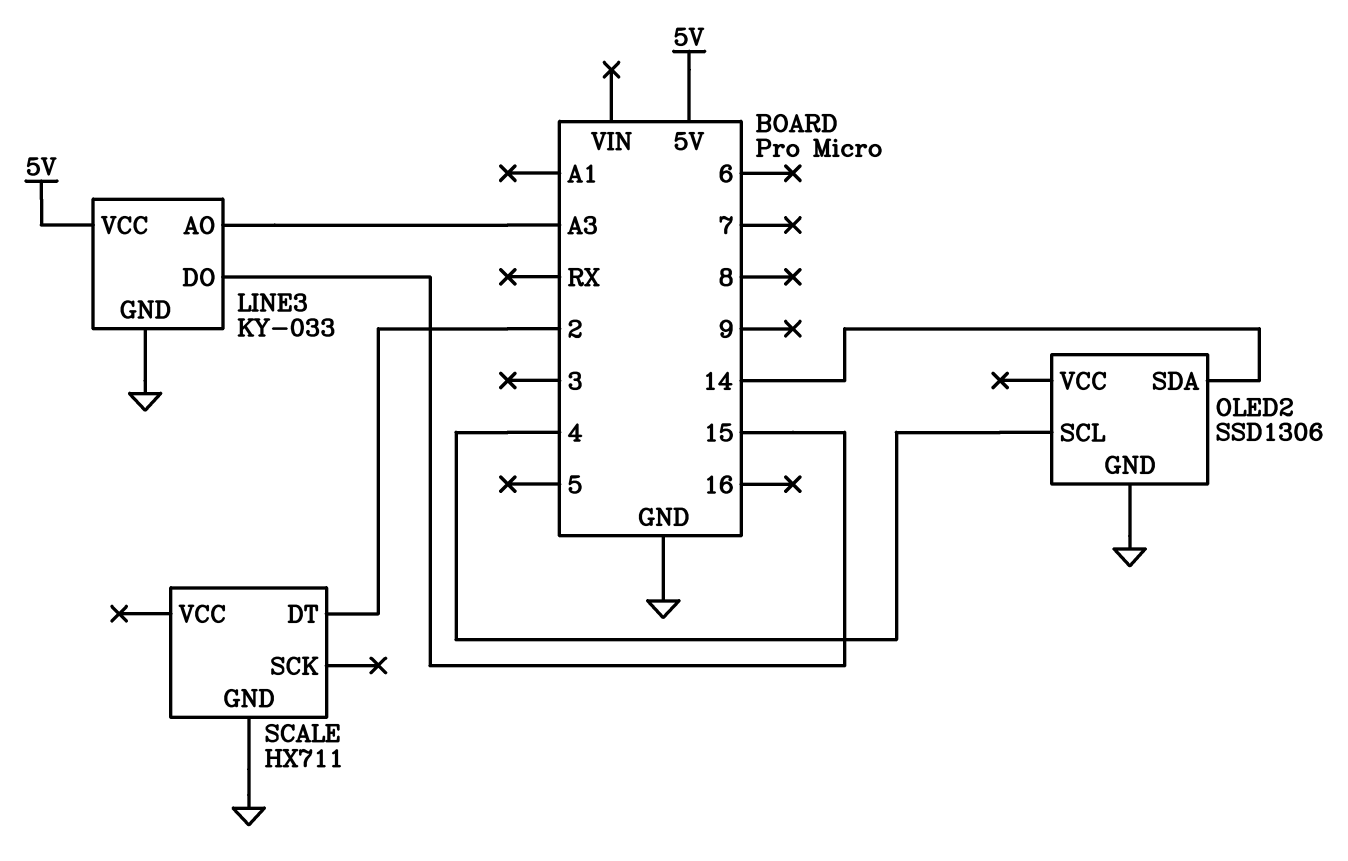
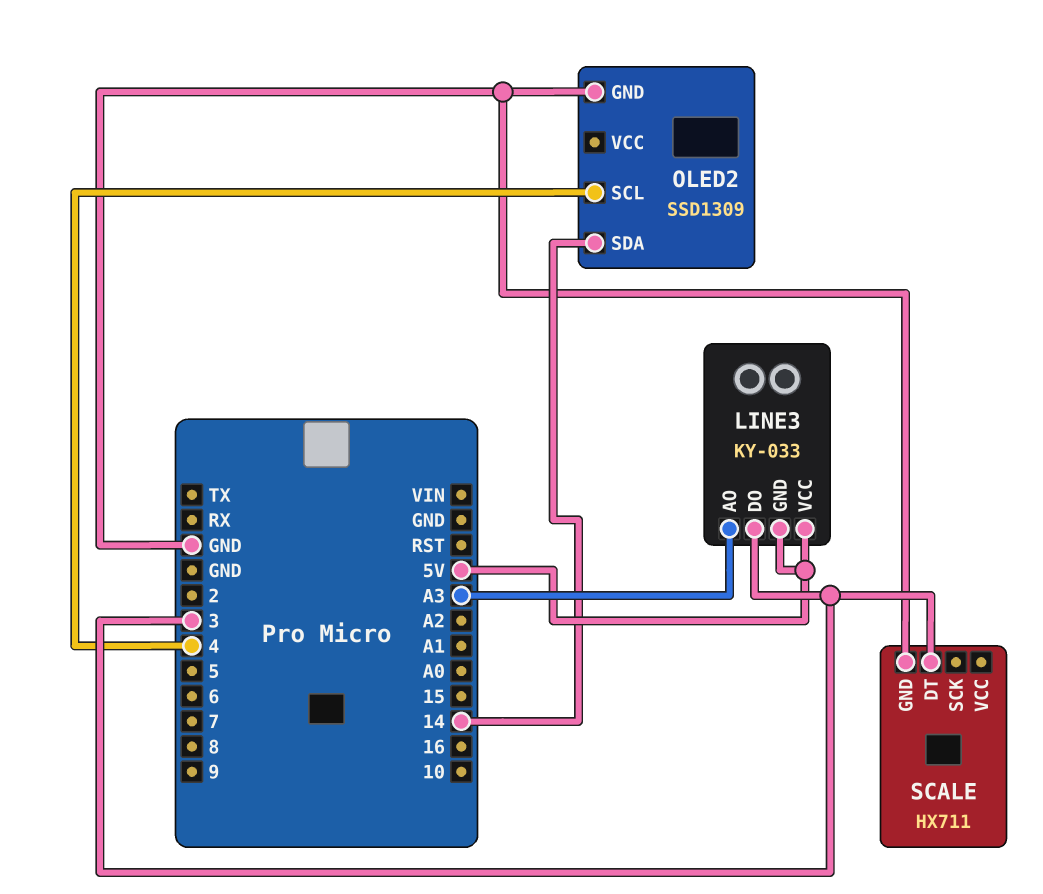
LINE3 pin DO: 15 -> 3
LINE3 pin GND: GND -> 5V
OLED2: SSD1306 -> SSD1309
SCALE pin DT: 2 -> 3

